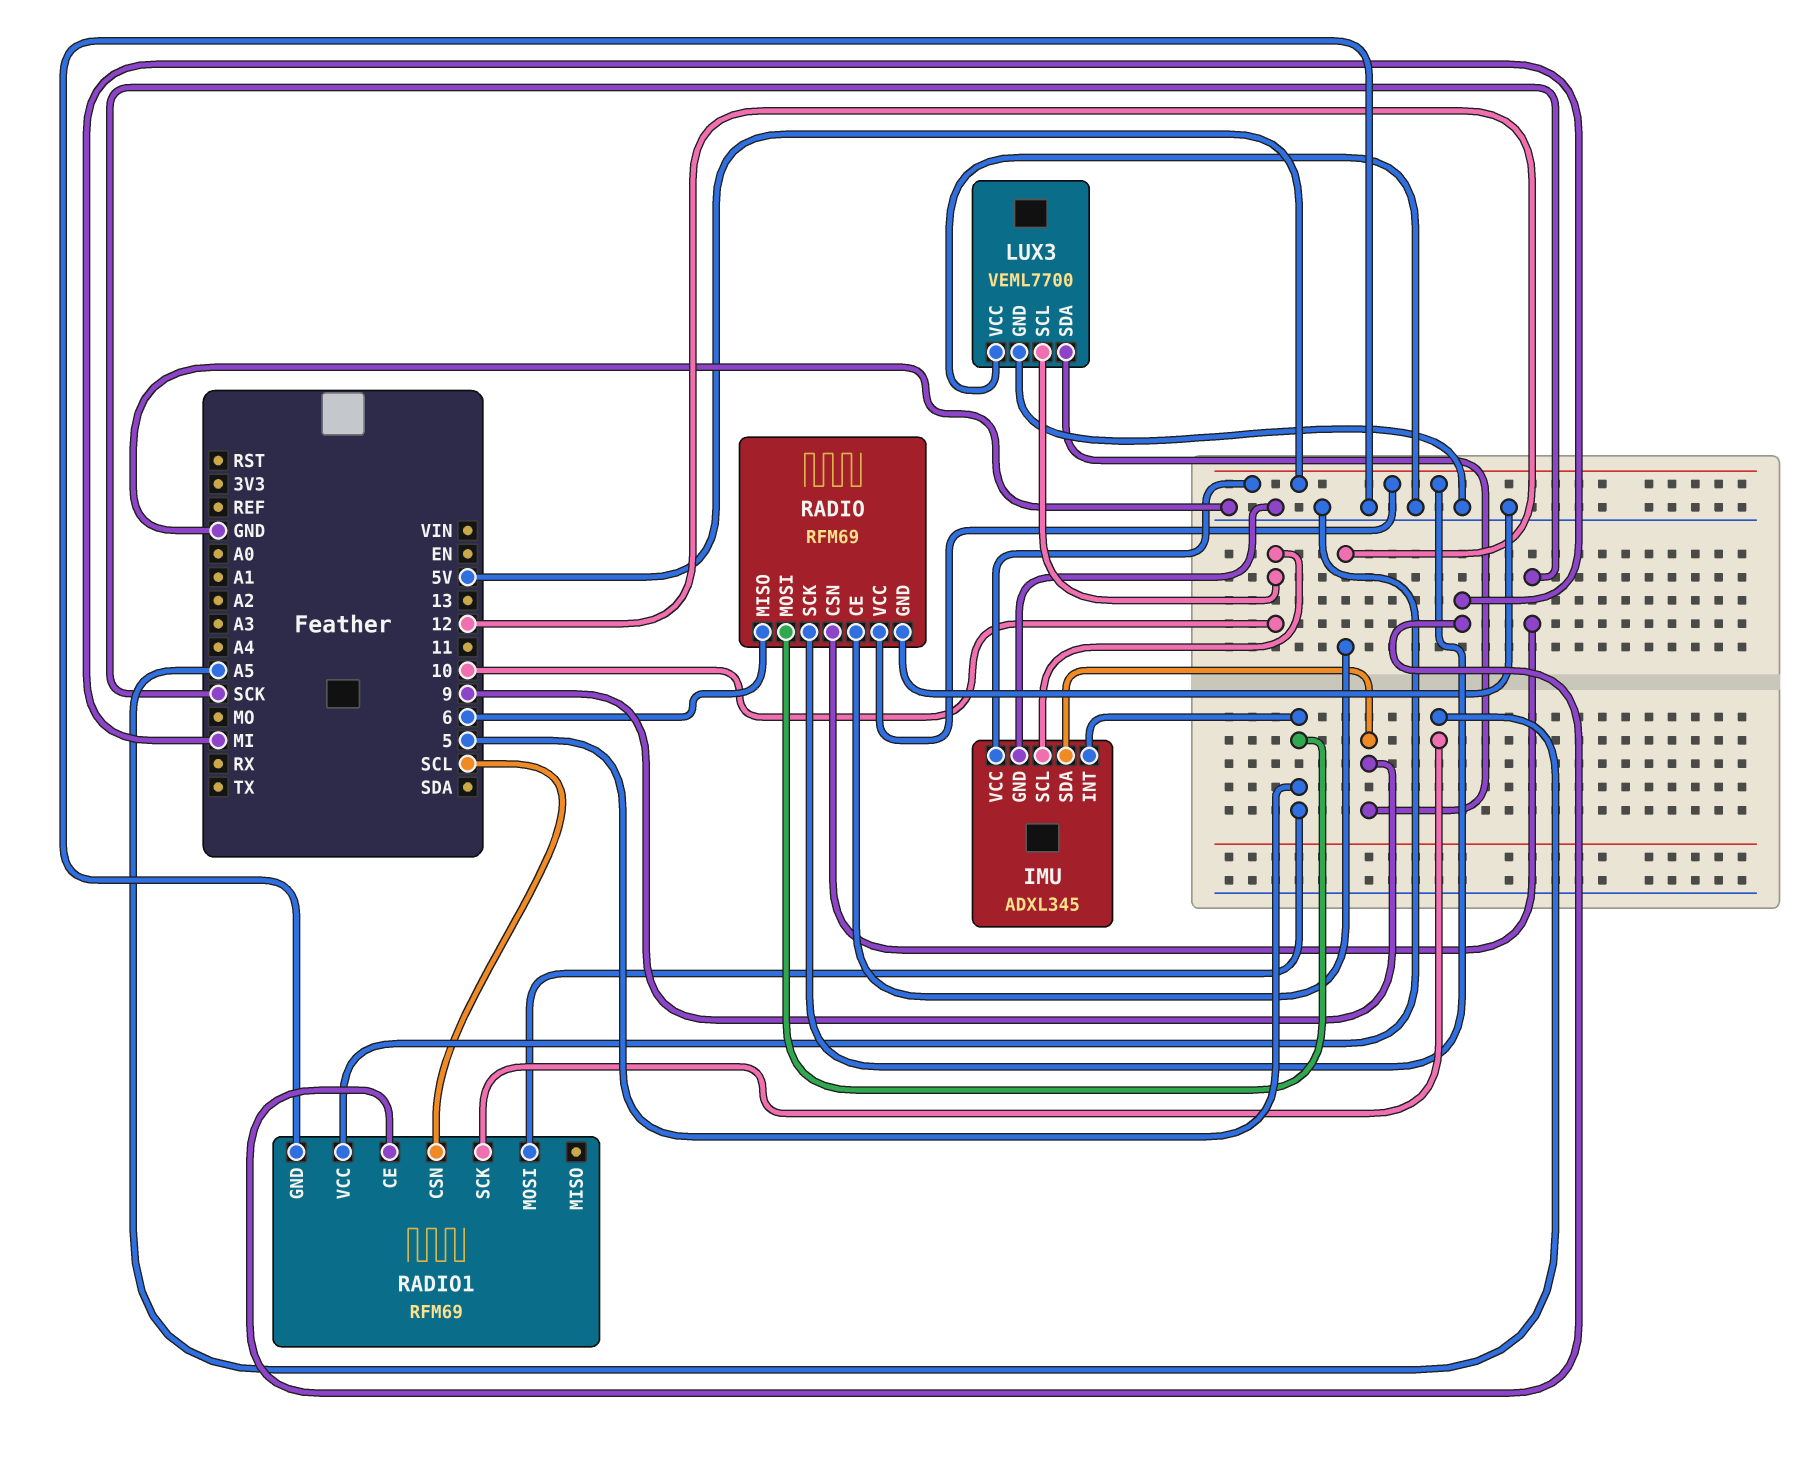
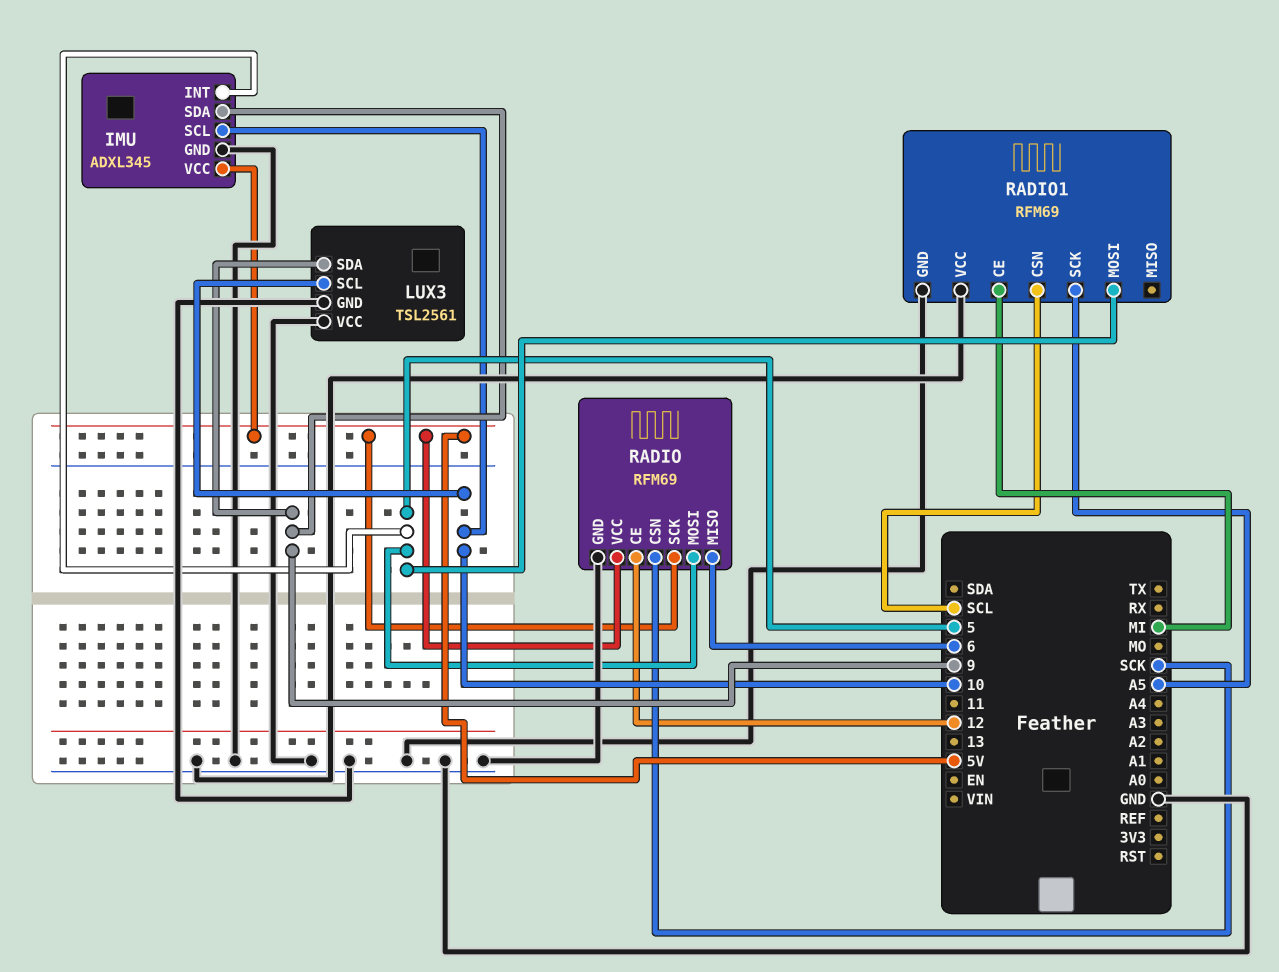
LUX3: VEML7700 -> TSL2561

